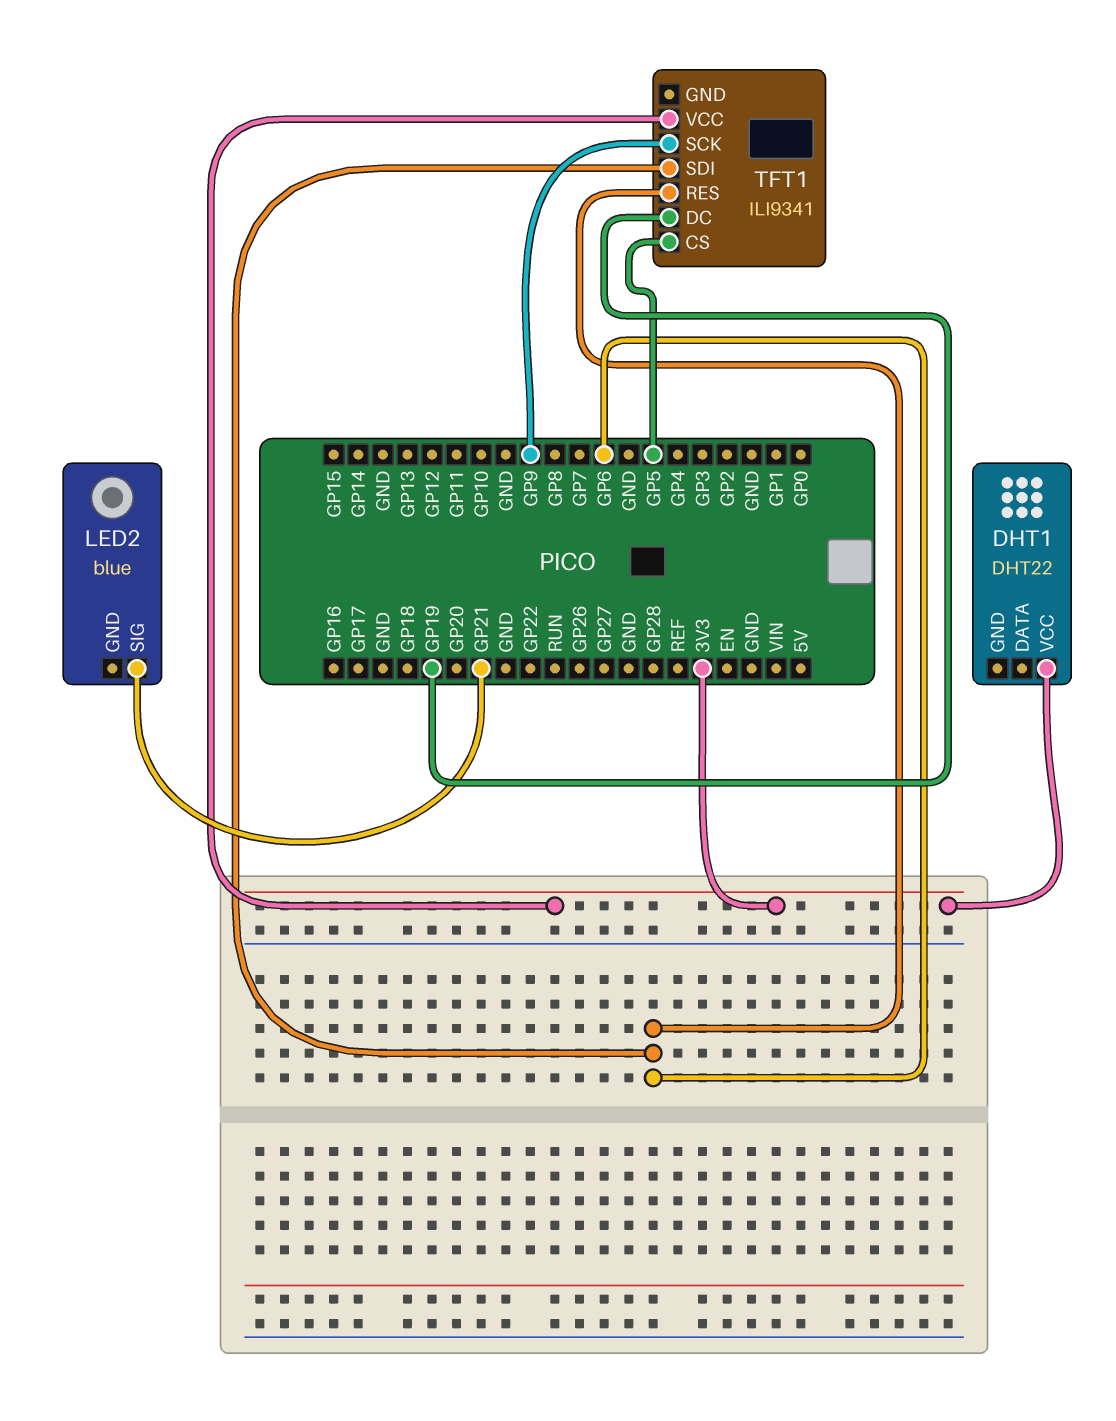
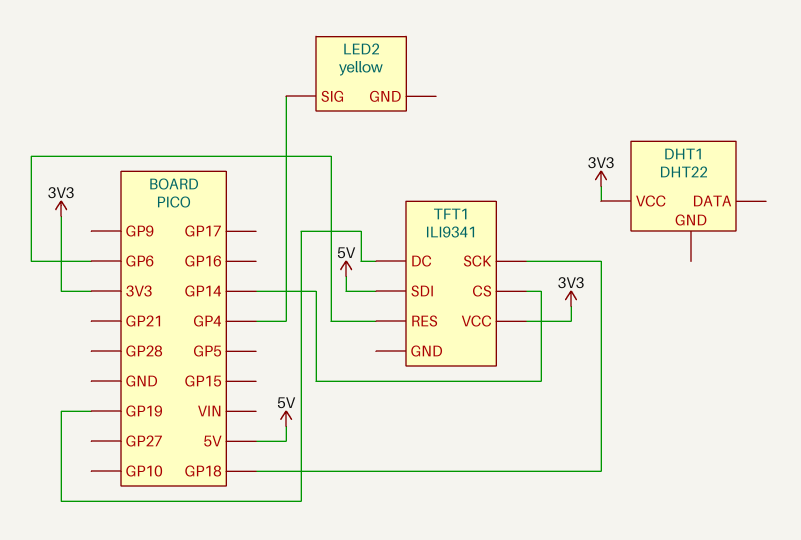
LED2: blue -> yellow
LED2 pin SIG: GP21 -> GP4
TFT1 pin CS: GP5 -> GP14
TFT1 pin SCK: GP9 -> GP18
TFT1 pin SDI: GP6 -> 5V

